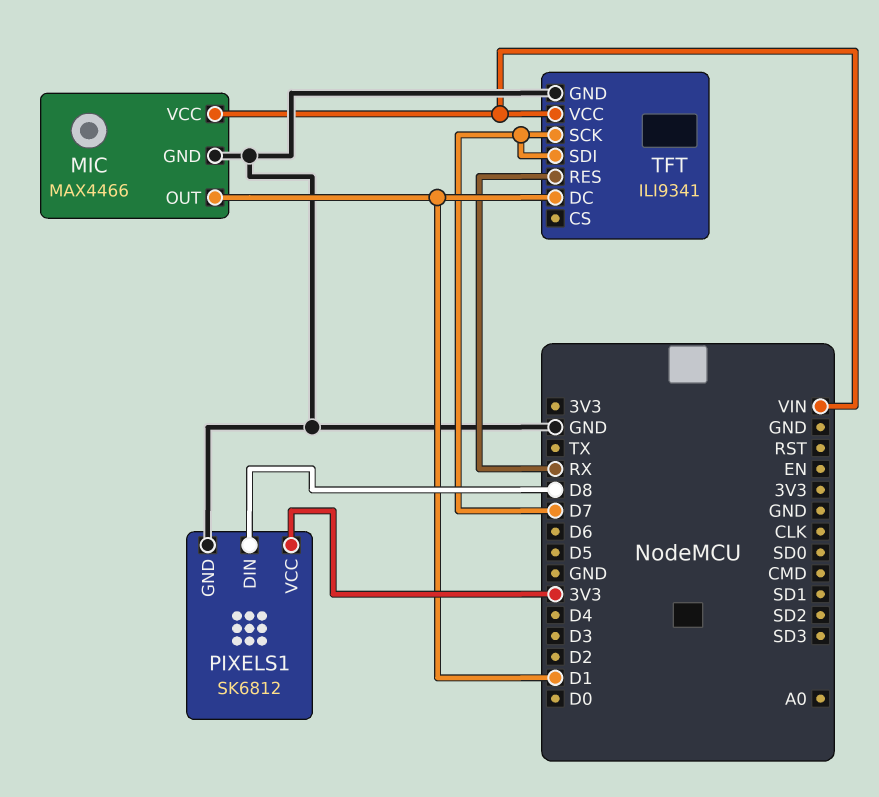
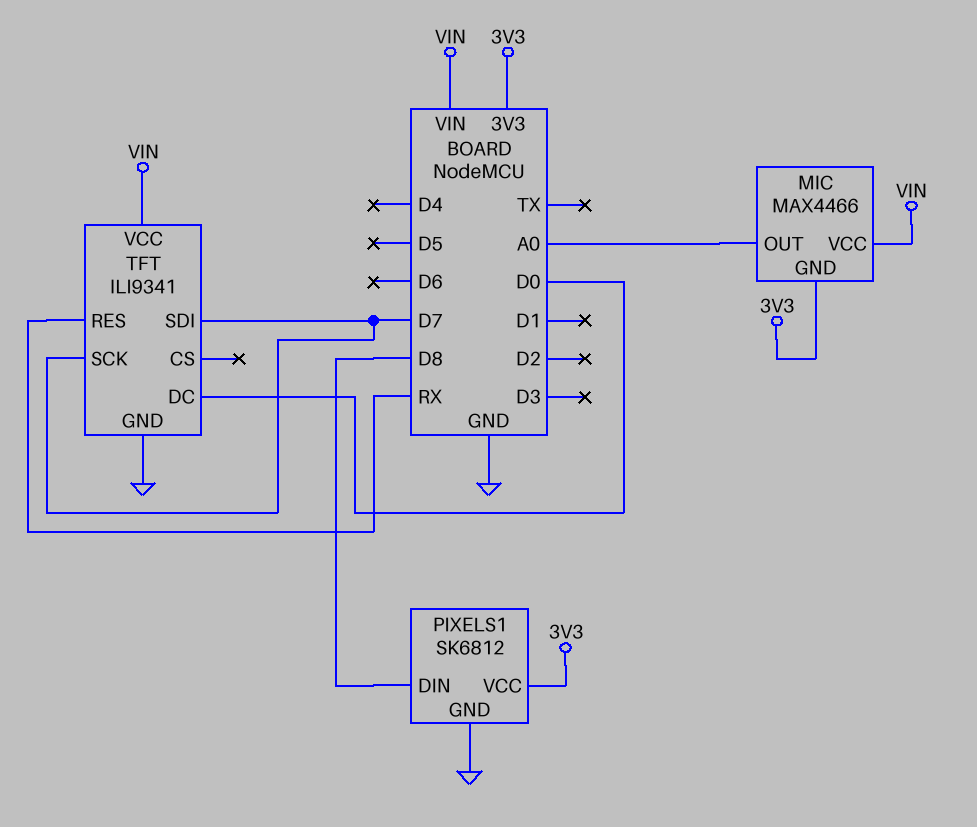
MIC pin GND: GND -> 3V3
MIC pin OUT: D1 -> A0
TFT pin DC: D1 -> D0

